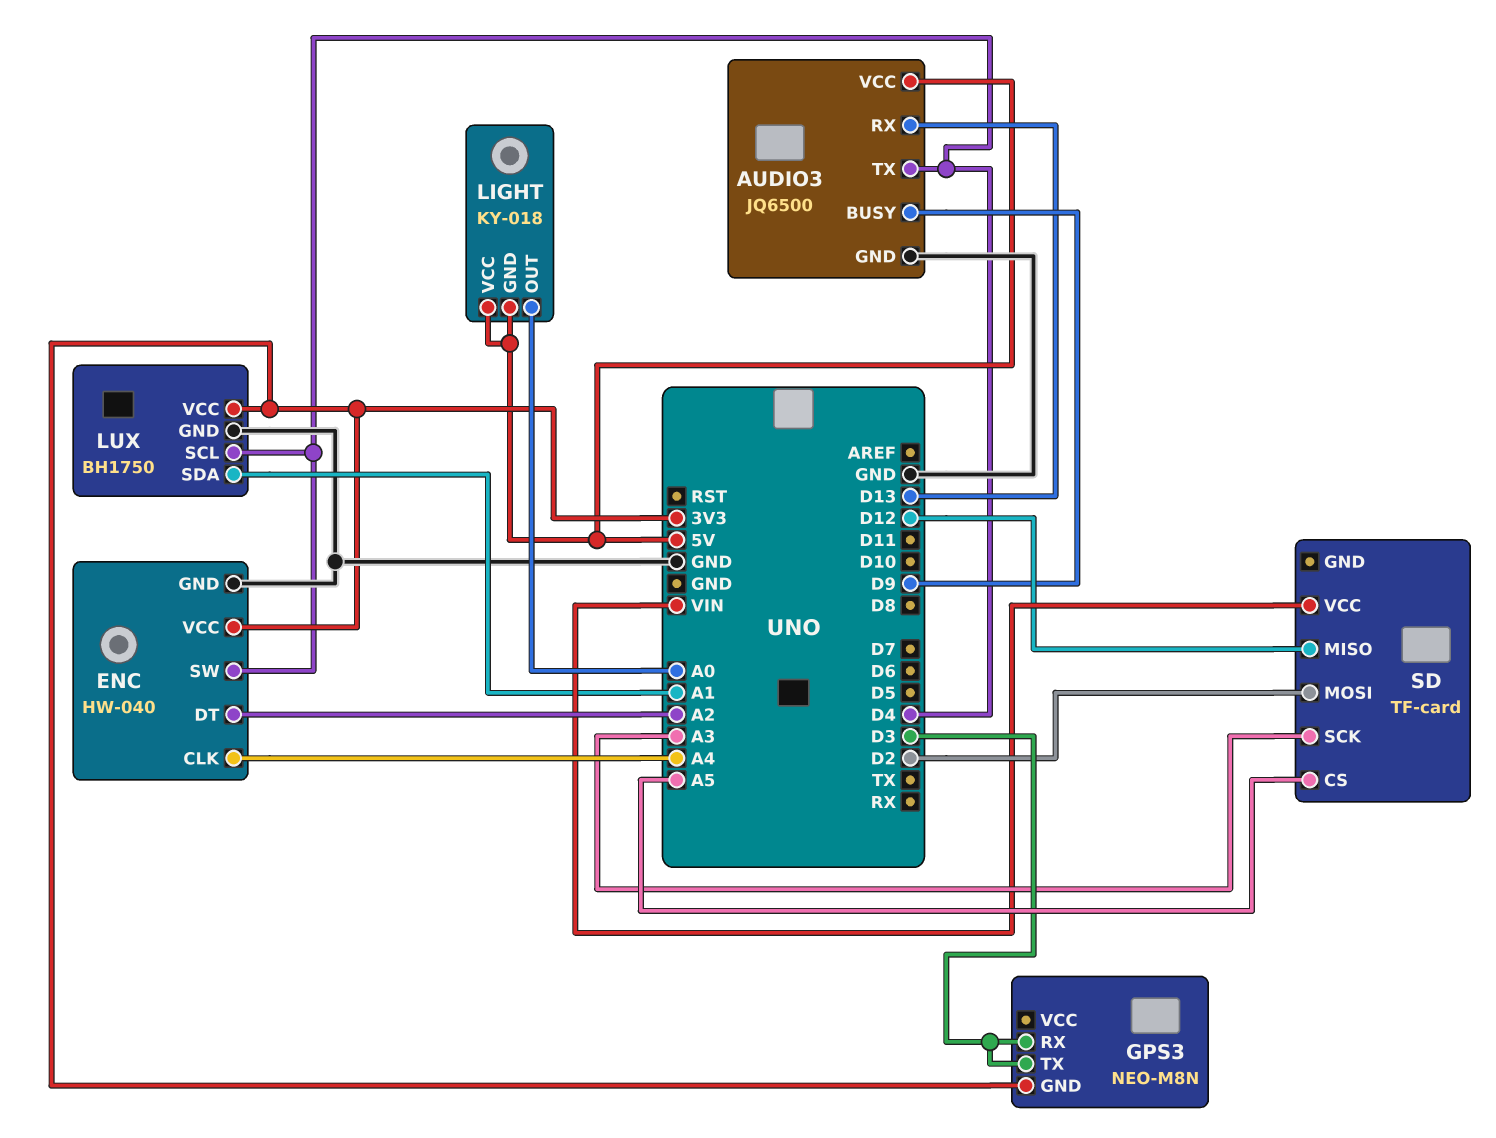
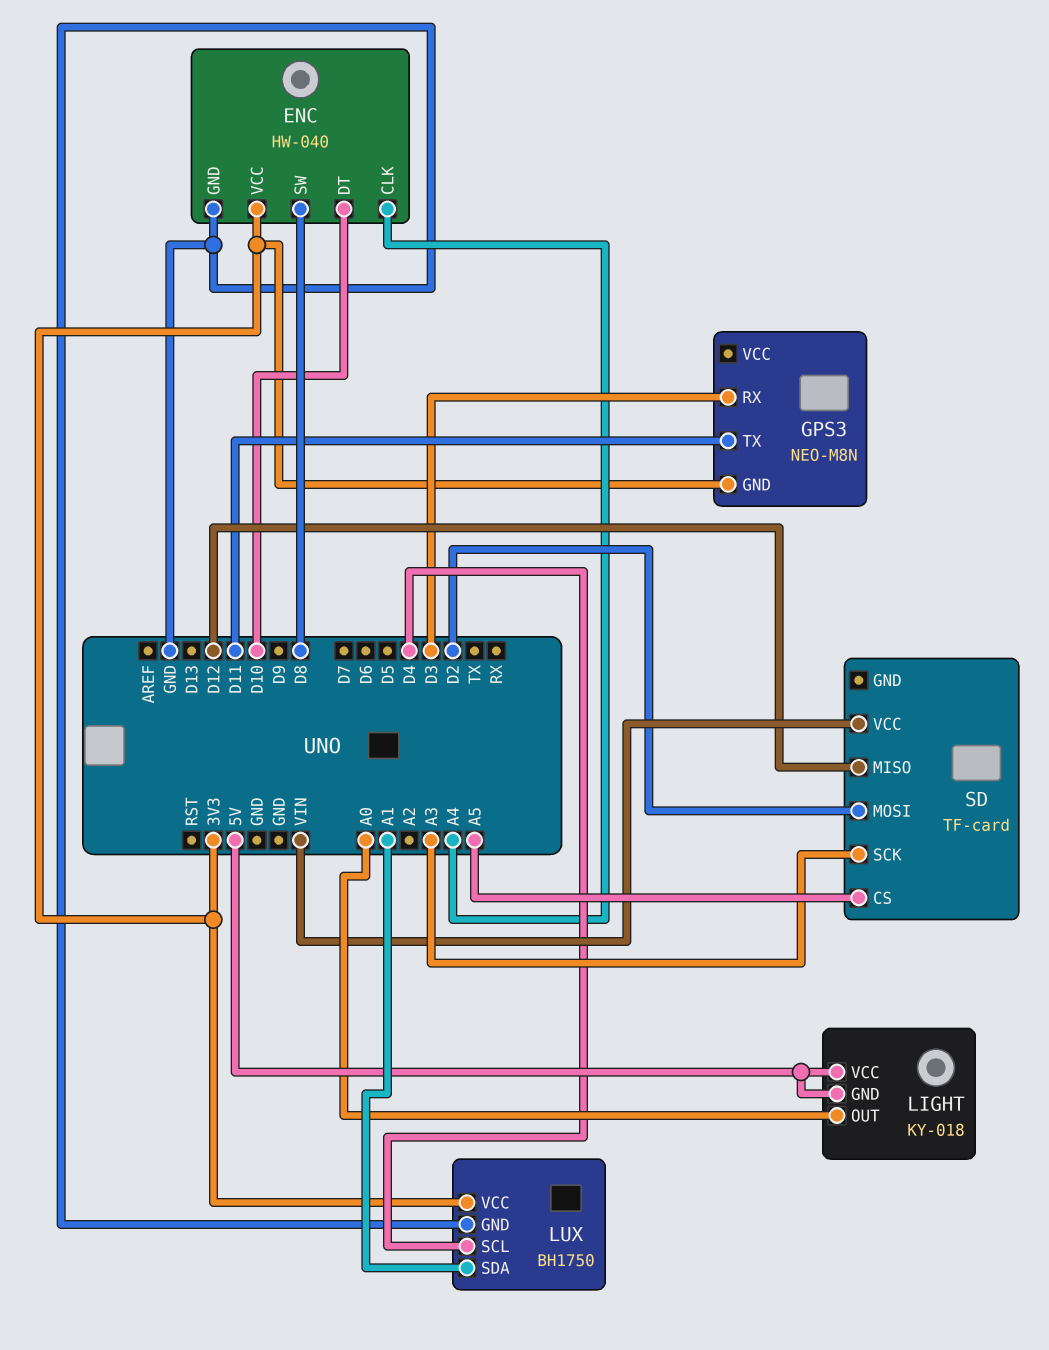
AUDIO3: JQ6500 -> none
AUDIO3 pin BUSY: D9 -> none
AUDIO3 pin GND: GND -> none
AUDIO3 pin RX: D13 -> none
AUDIO3 pin TX: D4 -> none
AUDIO3 pin VCC: 5V -> none
ENC pin DT: A2 -> D10
ENC pin SW: D4 -> D8
GPS3 pin TX: D3 -> D11

